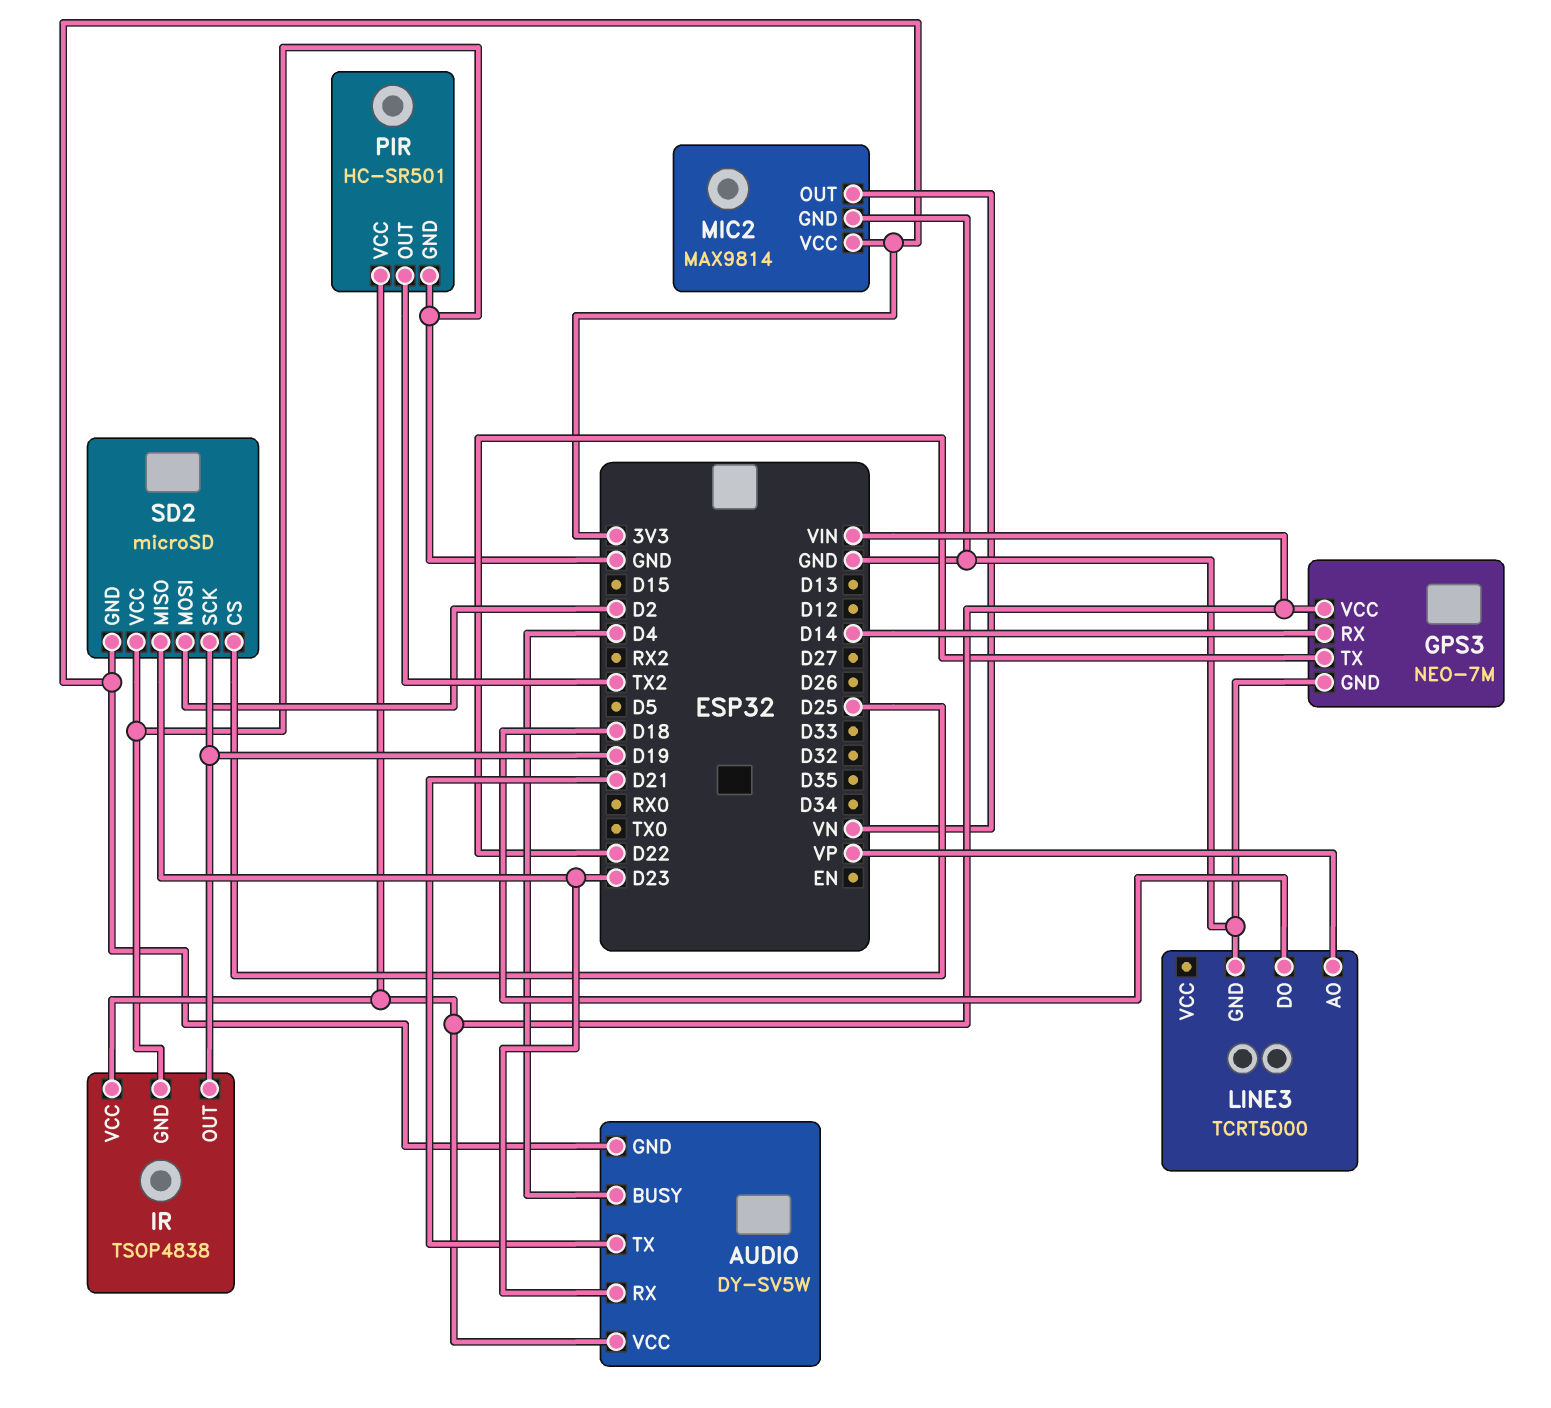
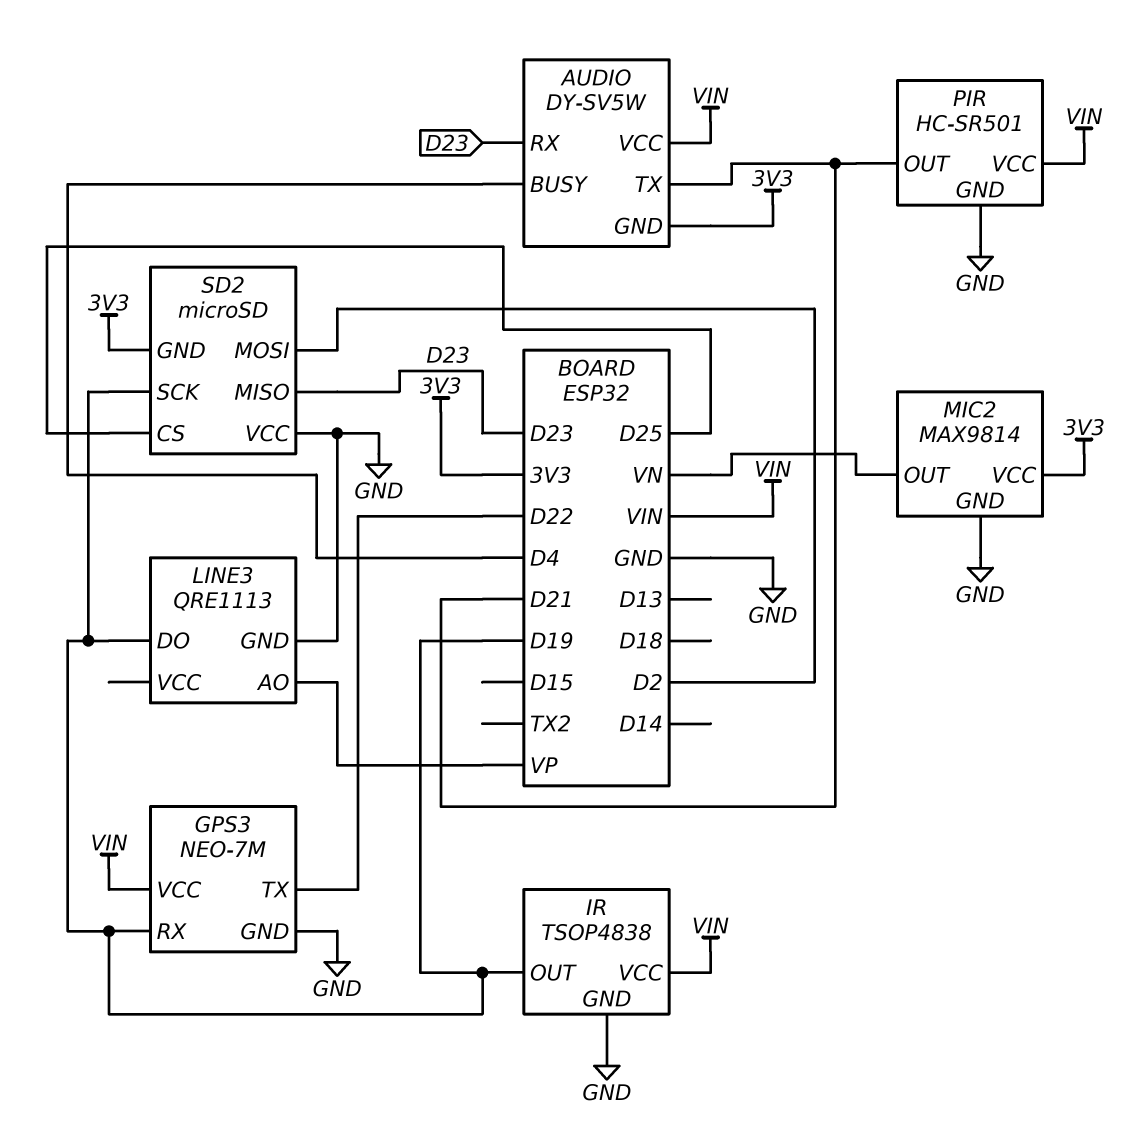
GPS3 pin RX: D14 -> D19
LINE3: TCRT5000 -> QRE1113
LINE3 pin DO: D18 -> D19
PIR pin OUT: TX2 -> D21

